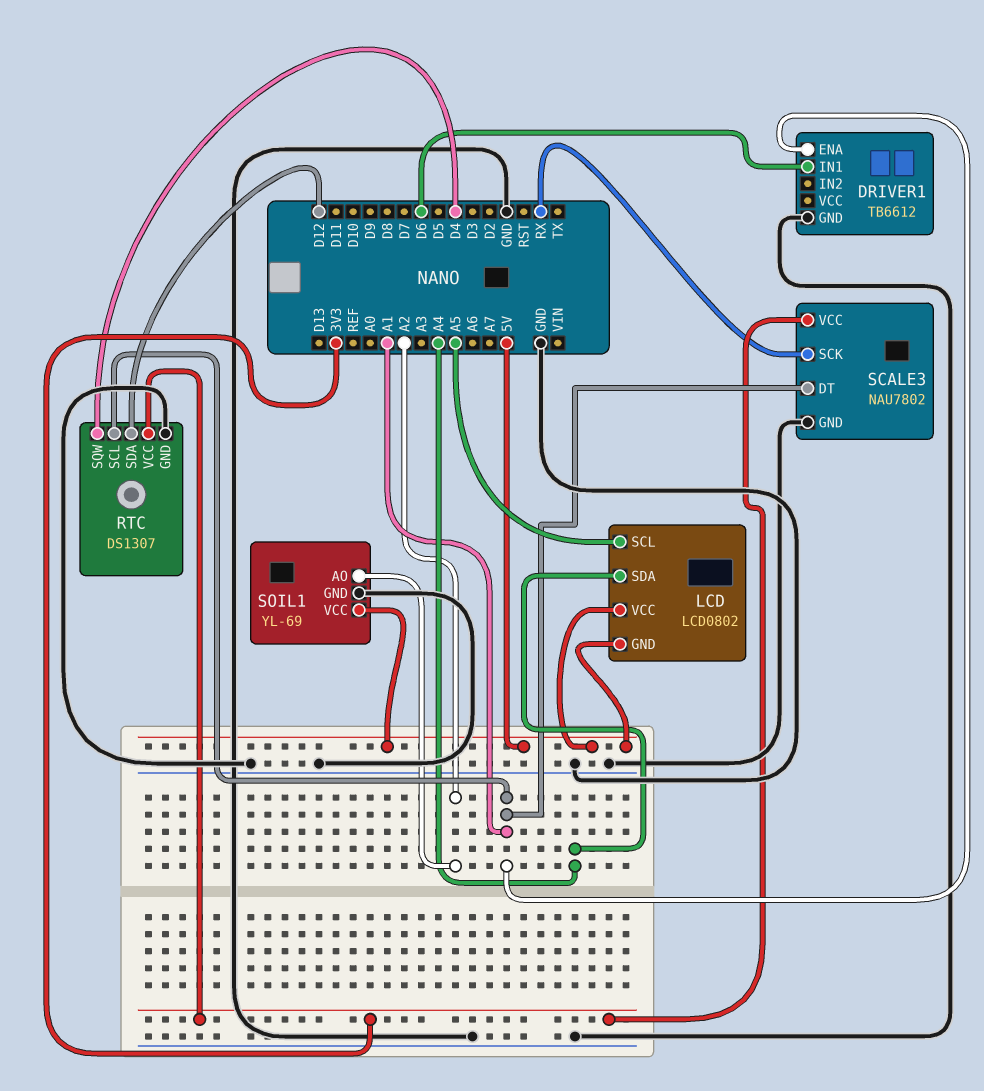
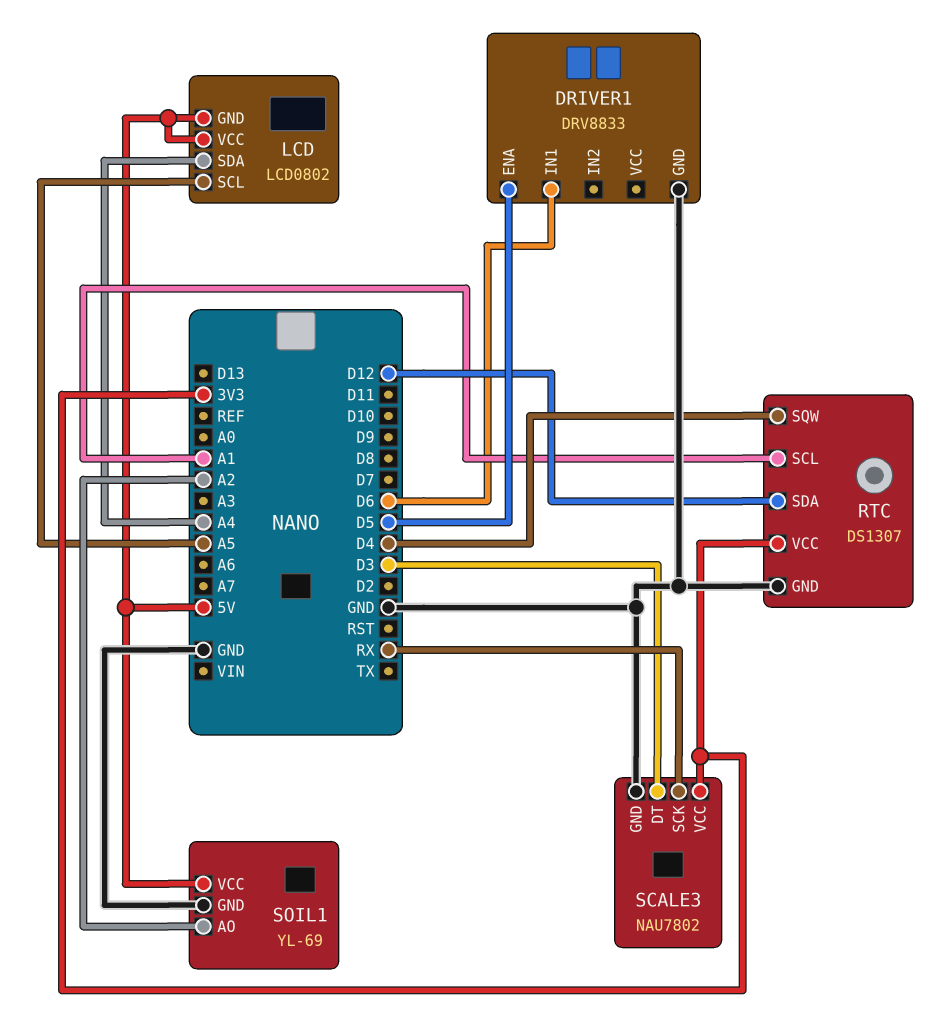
DRIVER1: TB6612 -> DRV8833
DRIVER1 pin ENA: A1 -> D5
SCALE3 pin DT: A1 -> D3

